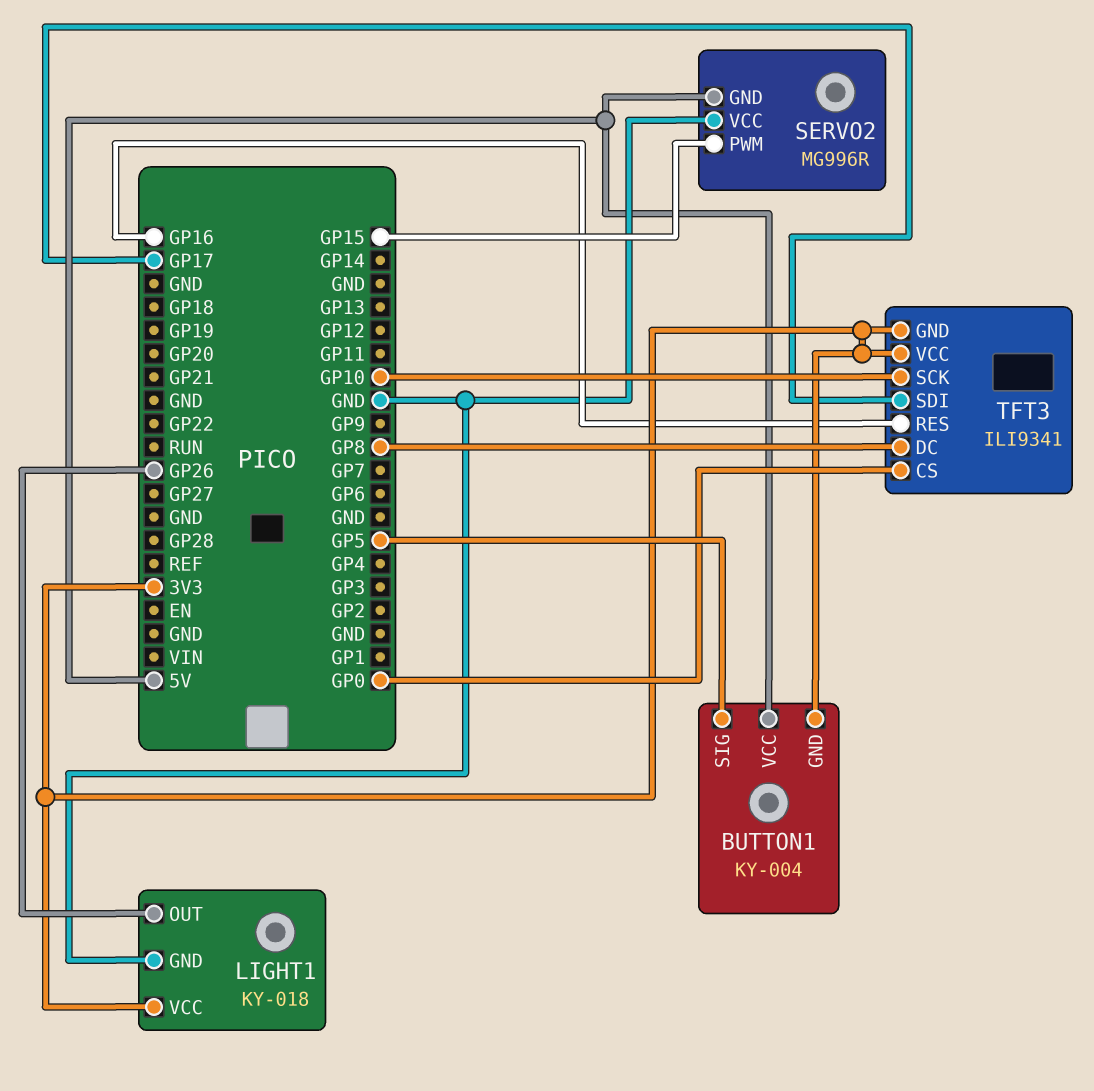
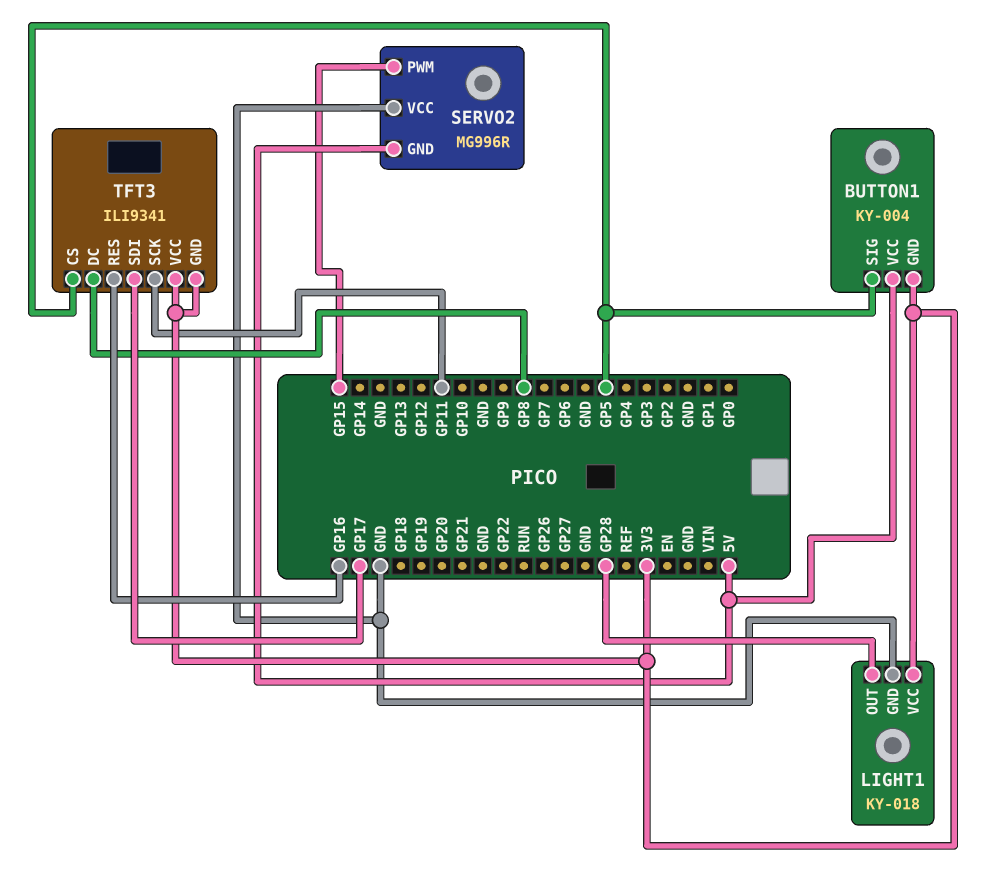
LIGHT1 pin OUT: GP26 -> GP28
TFT3 pin CS: GP0 -> GP5
TFT3 pin SCK: GP10 -> GP11

